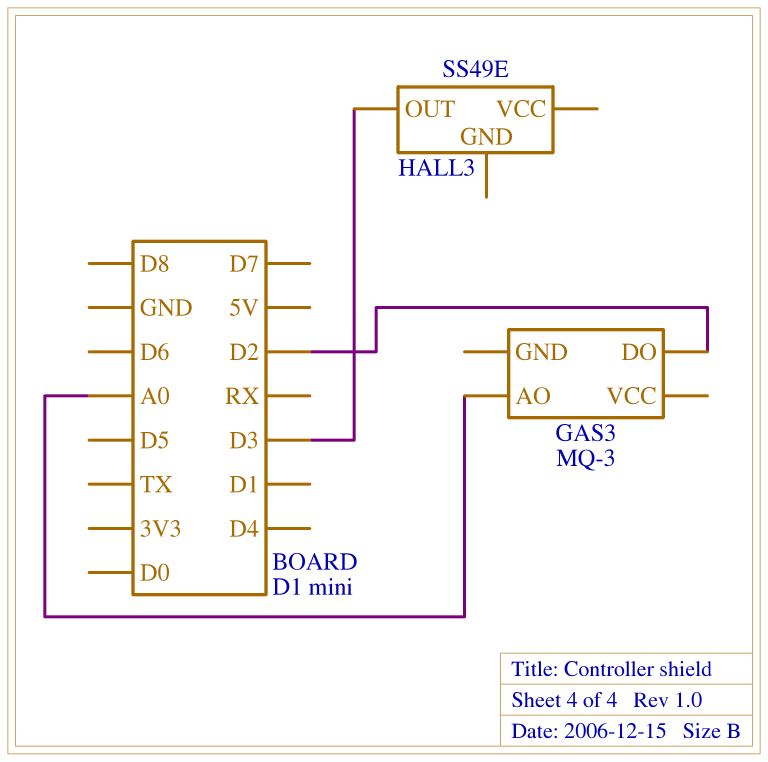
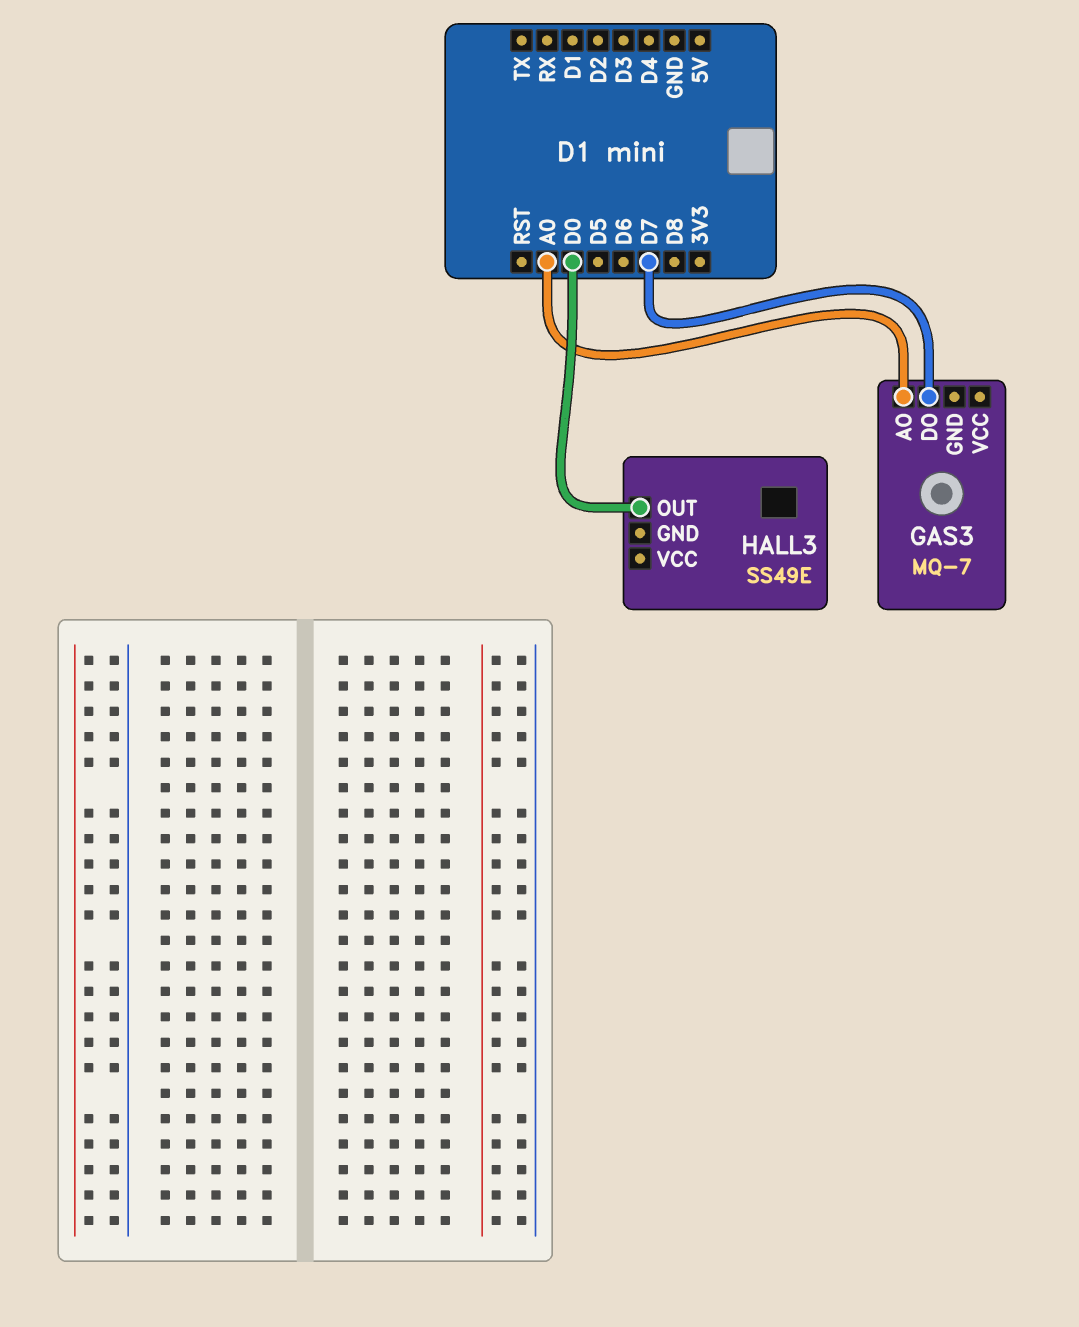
GAS3: MQ-3 -> MQ-7
GAS3 pin DO: D2 -> D7
HALL3 pin OUT: D3 -> D0

